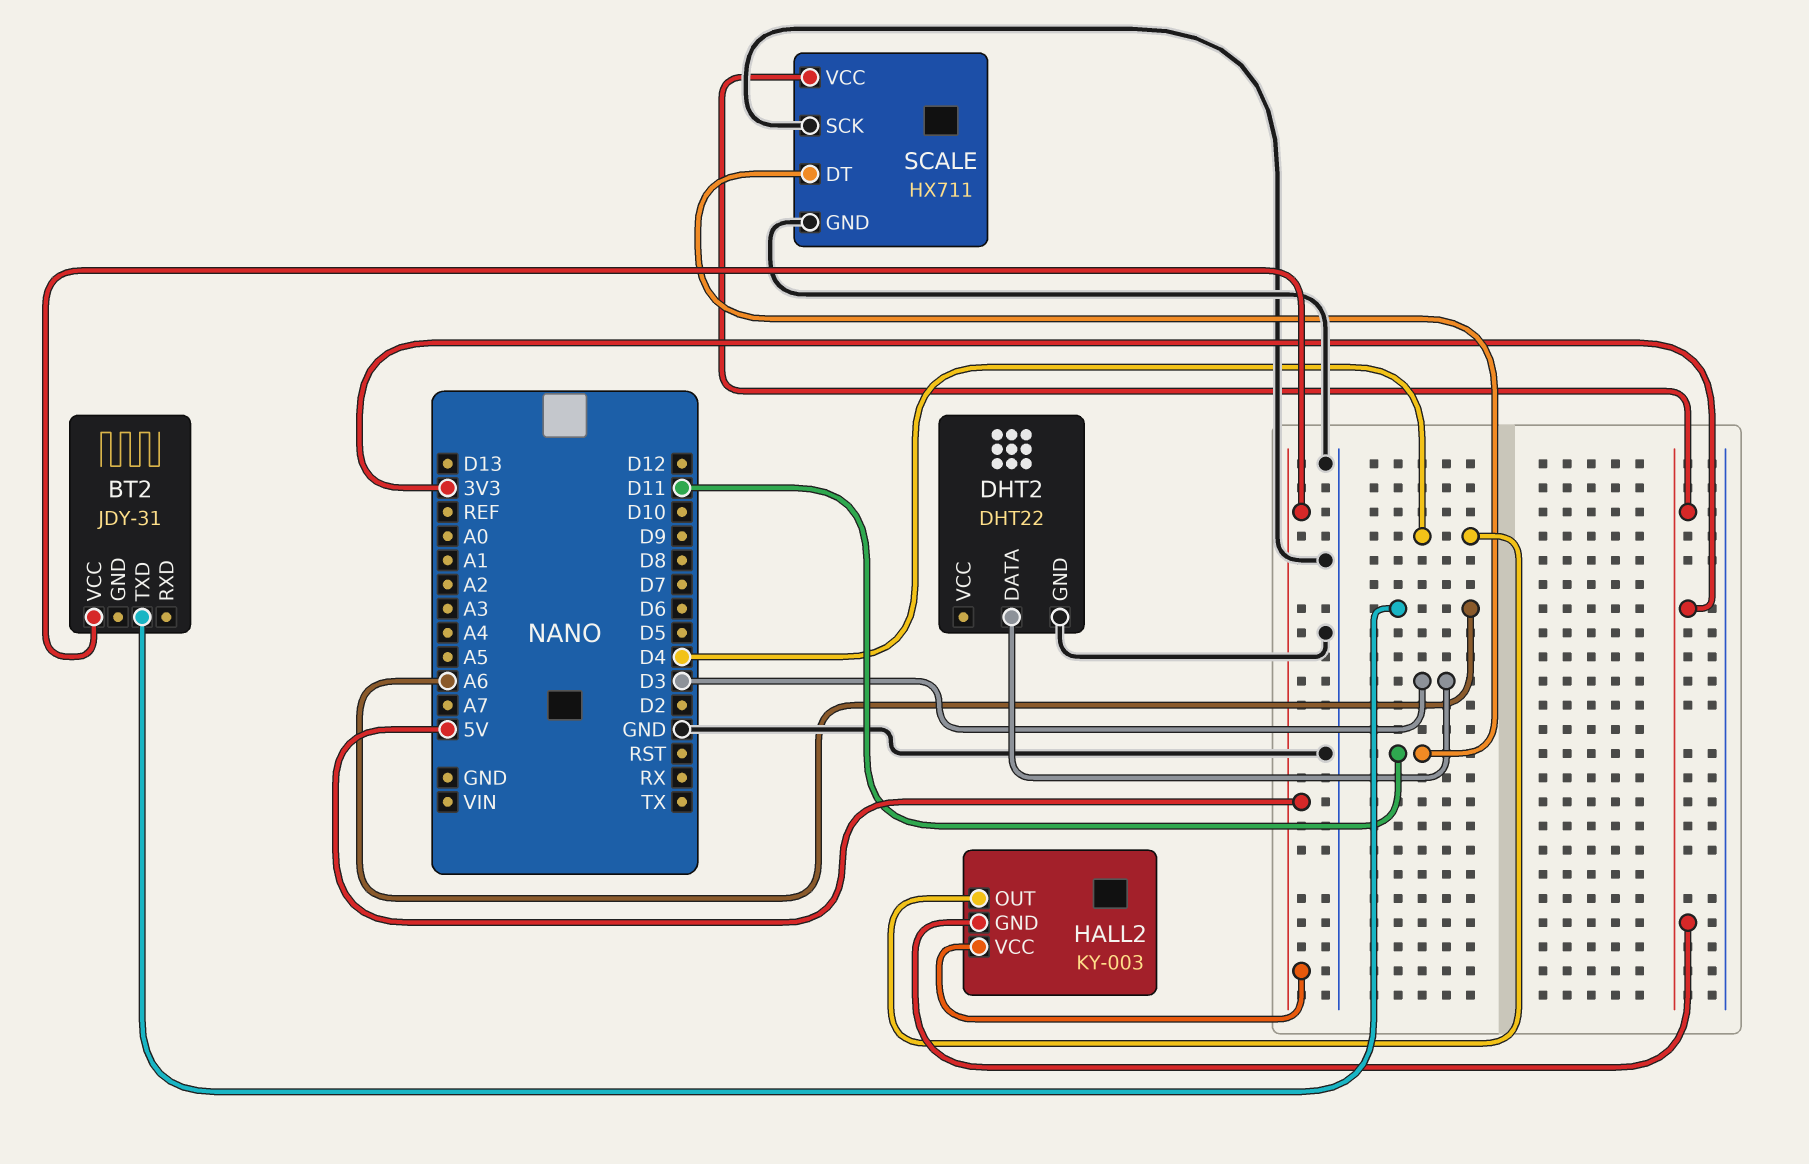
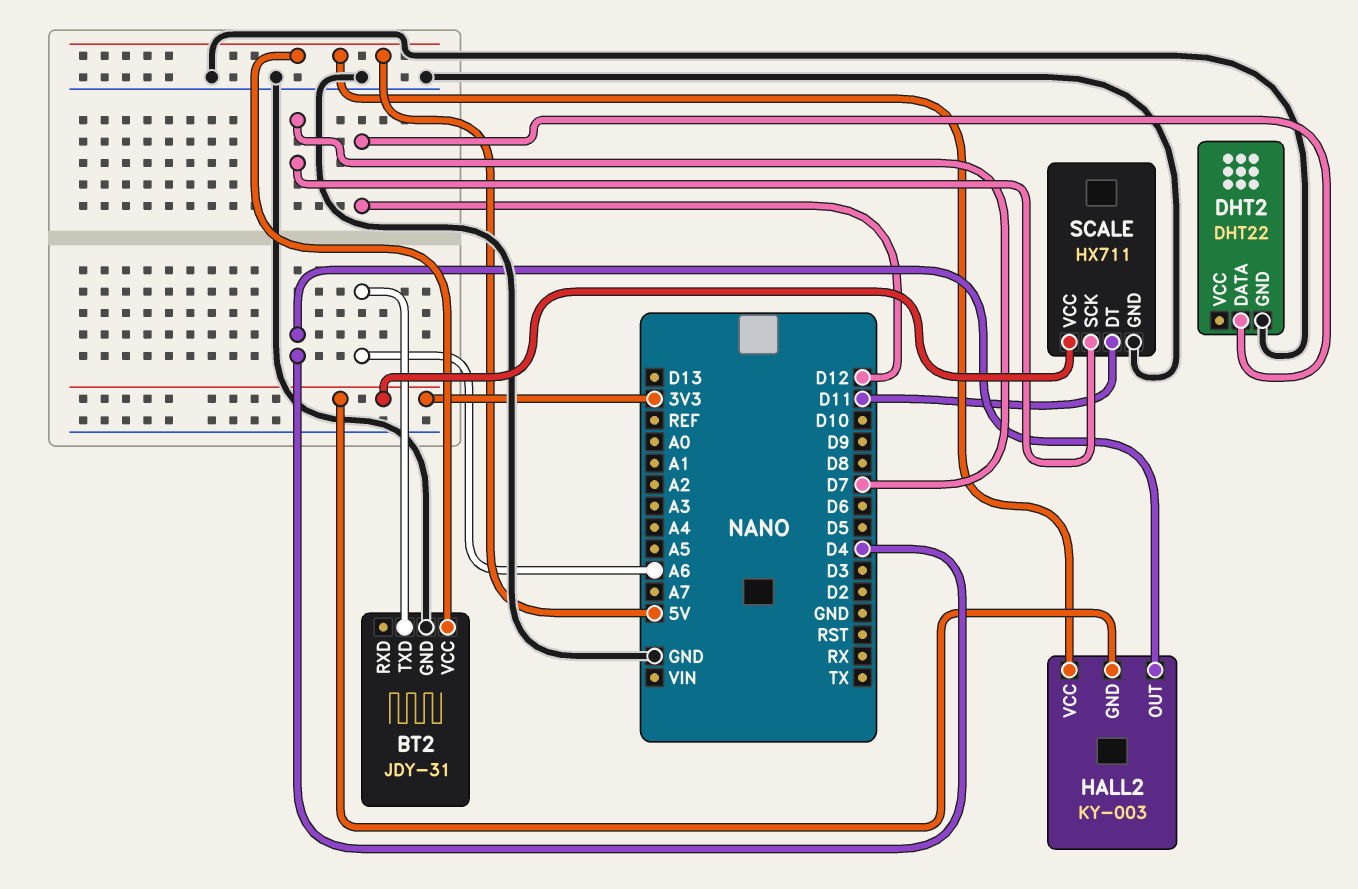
BT2 pin GND: none -> GND
DHT2 pin DATA: D3 -> D12
SCALE pin SCK: GND -> D7

